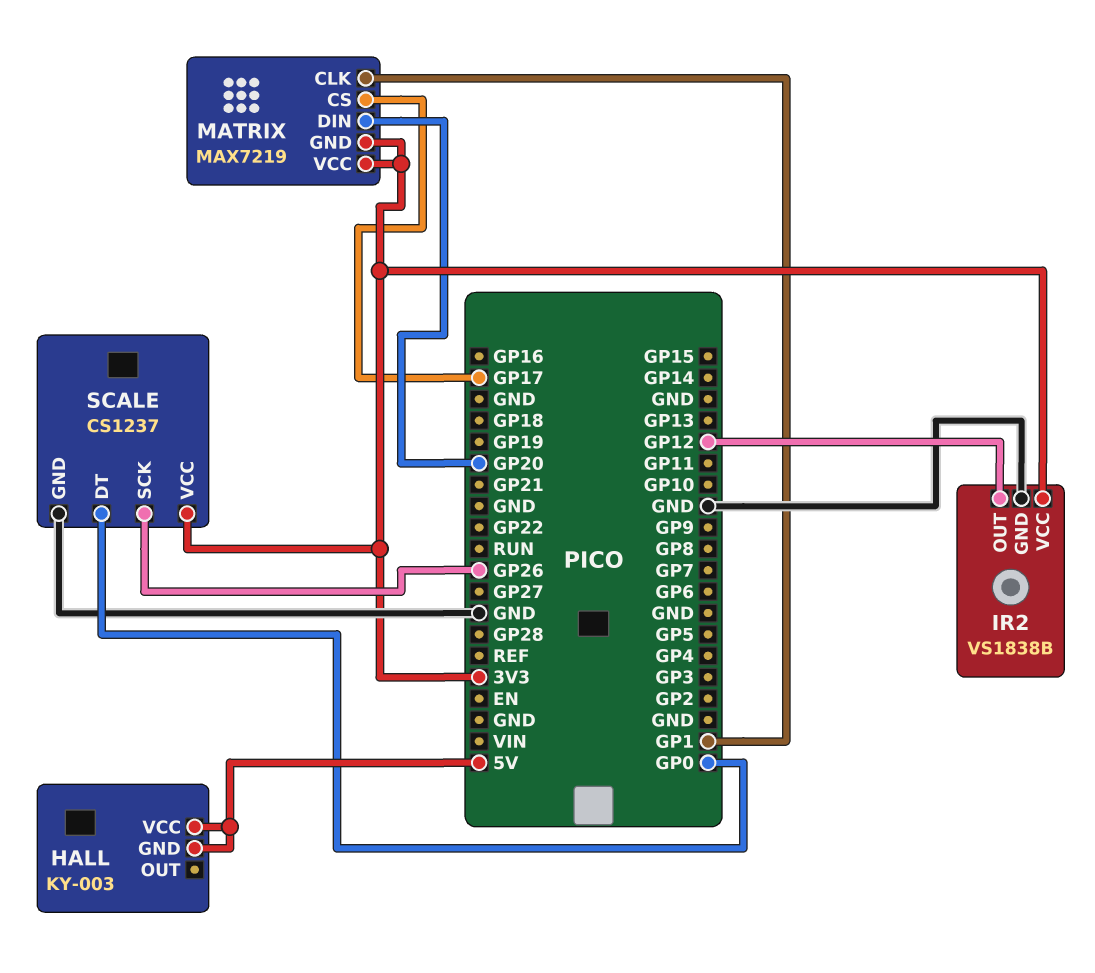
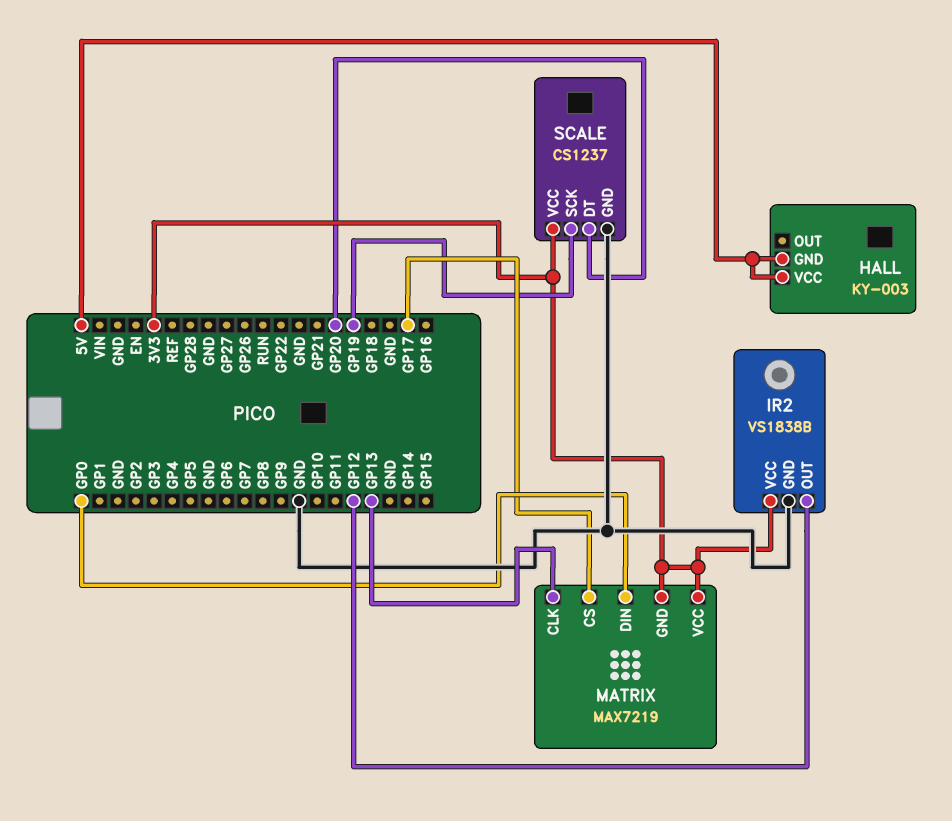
MATRIX pin CLK: GP1 -> GP13
MATRIX pin DIN: GP20 -> GP0
SCALE pin DT: GP0 -> GP20
SCALE pin SCK: GP26 -> GP19

